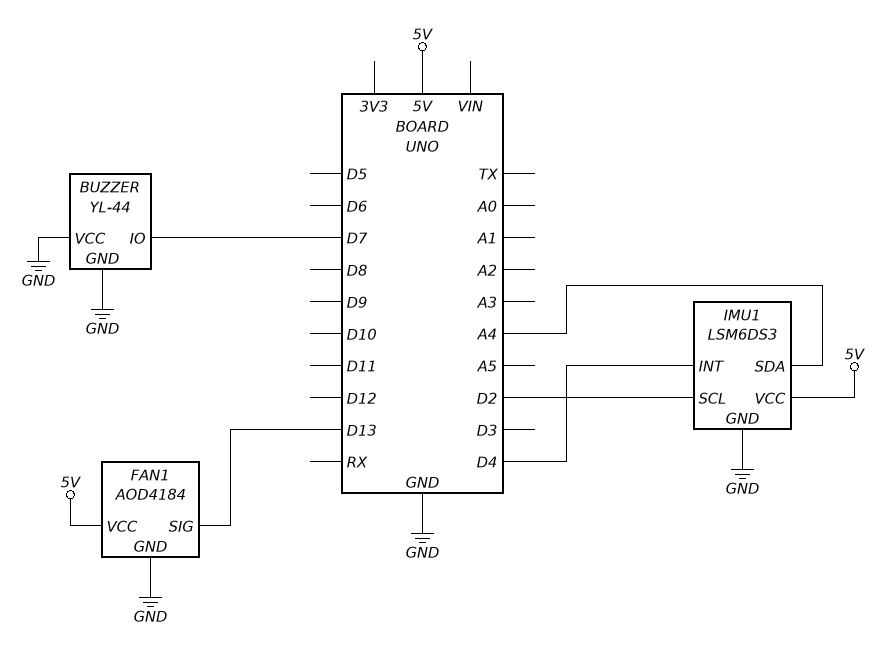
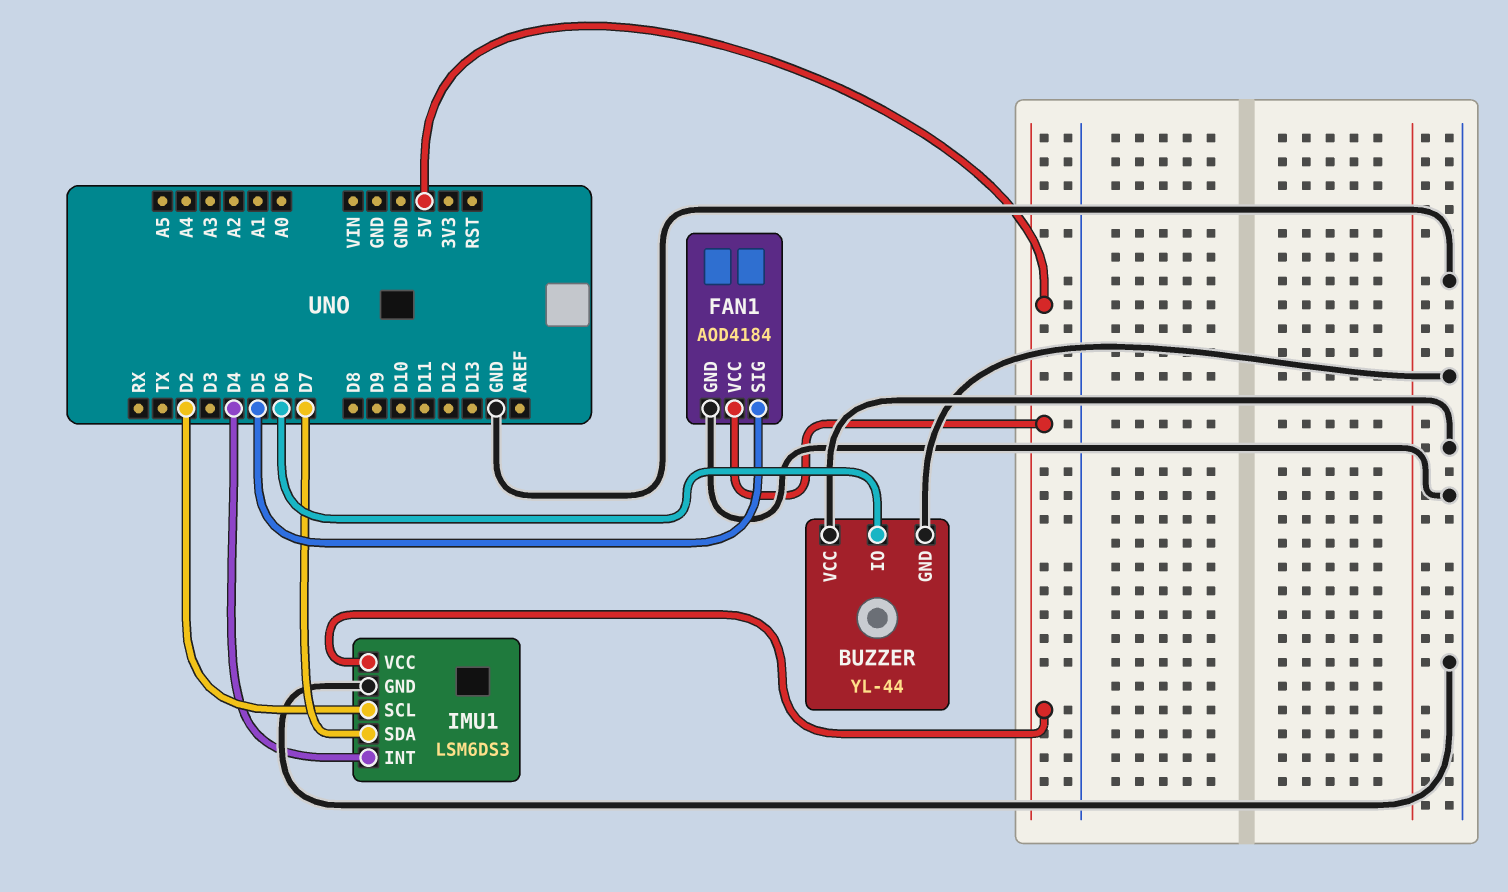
BUZZER pin IO: D7 -> D6
FAN1 pin SIG: D13 -> D5
IMU1 pin SDA: A4 -> D7

